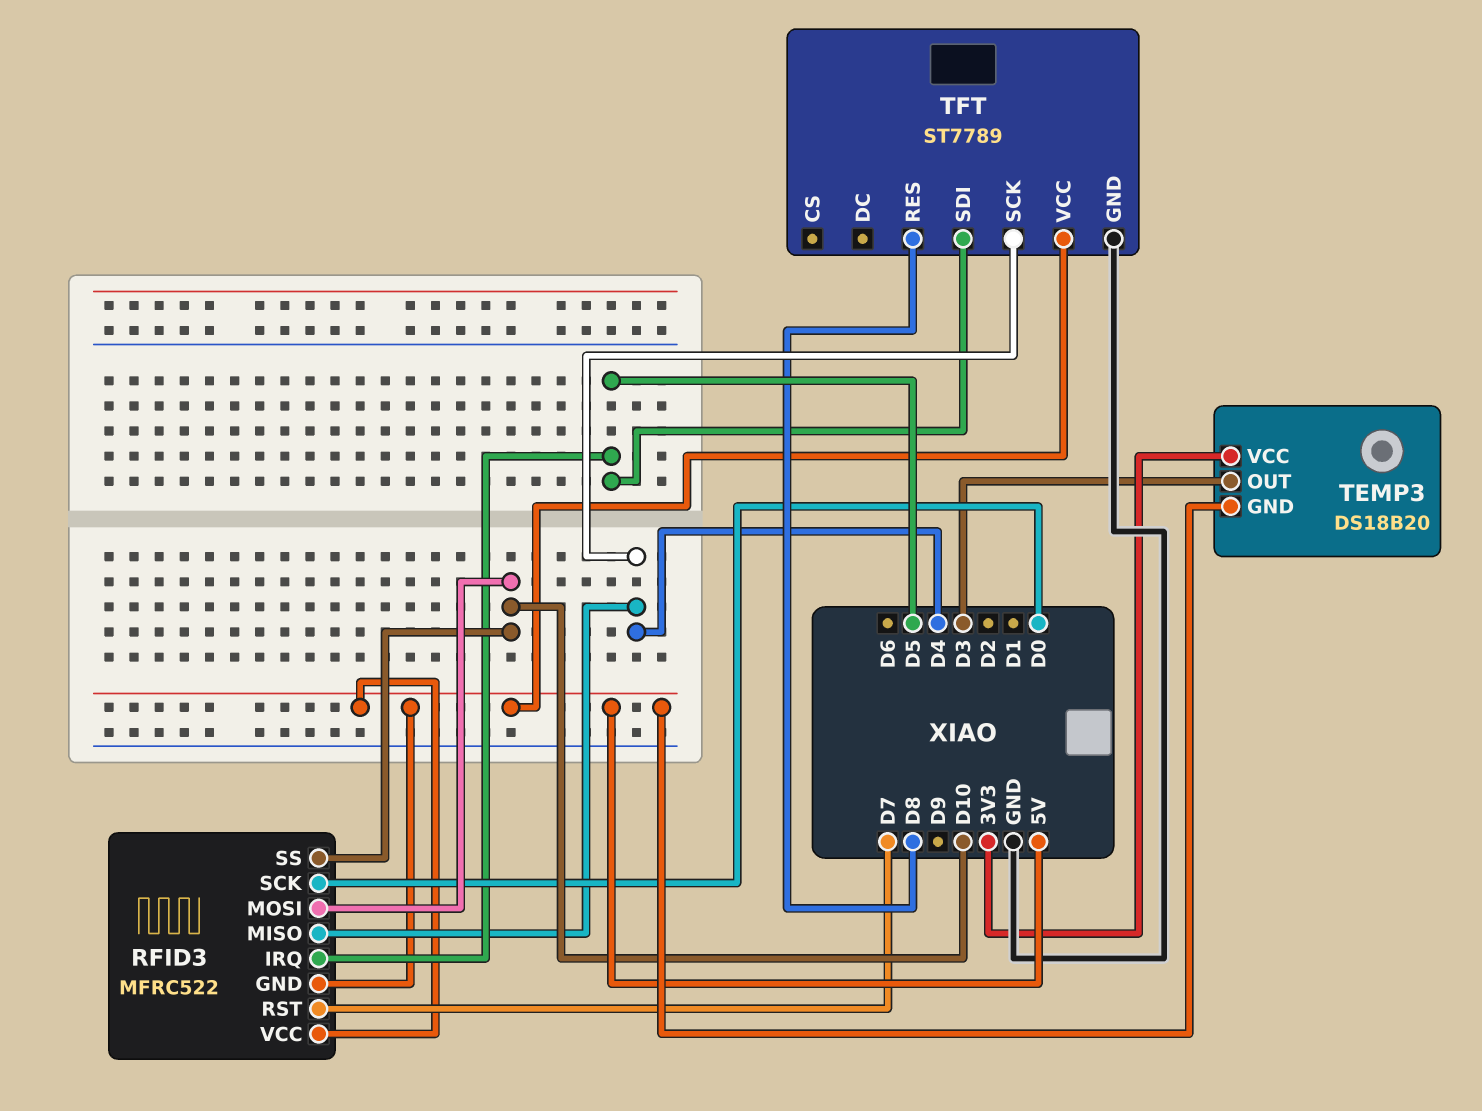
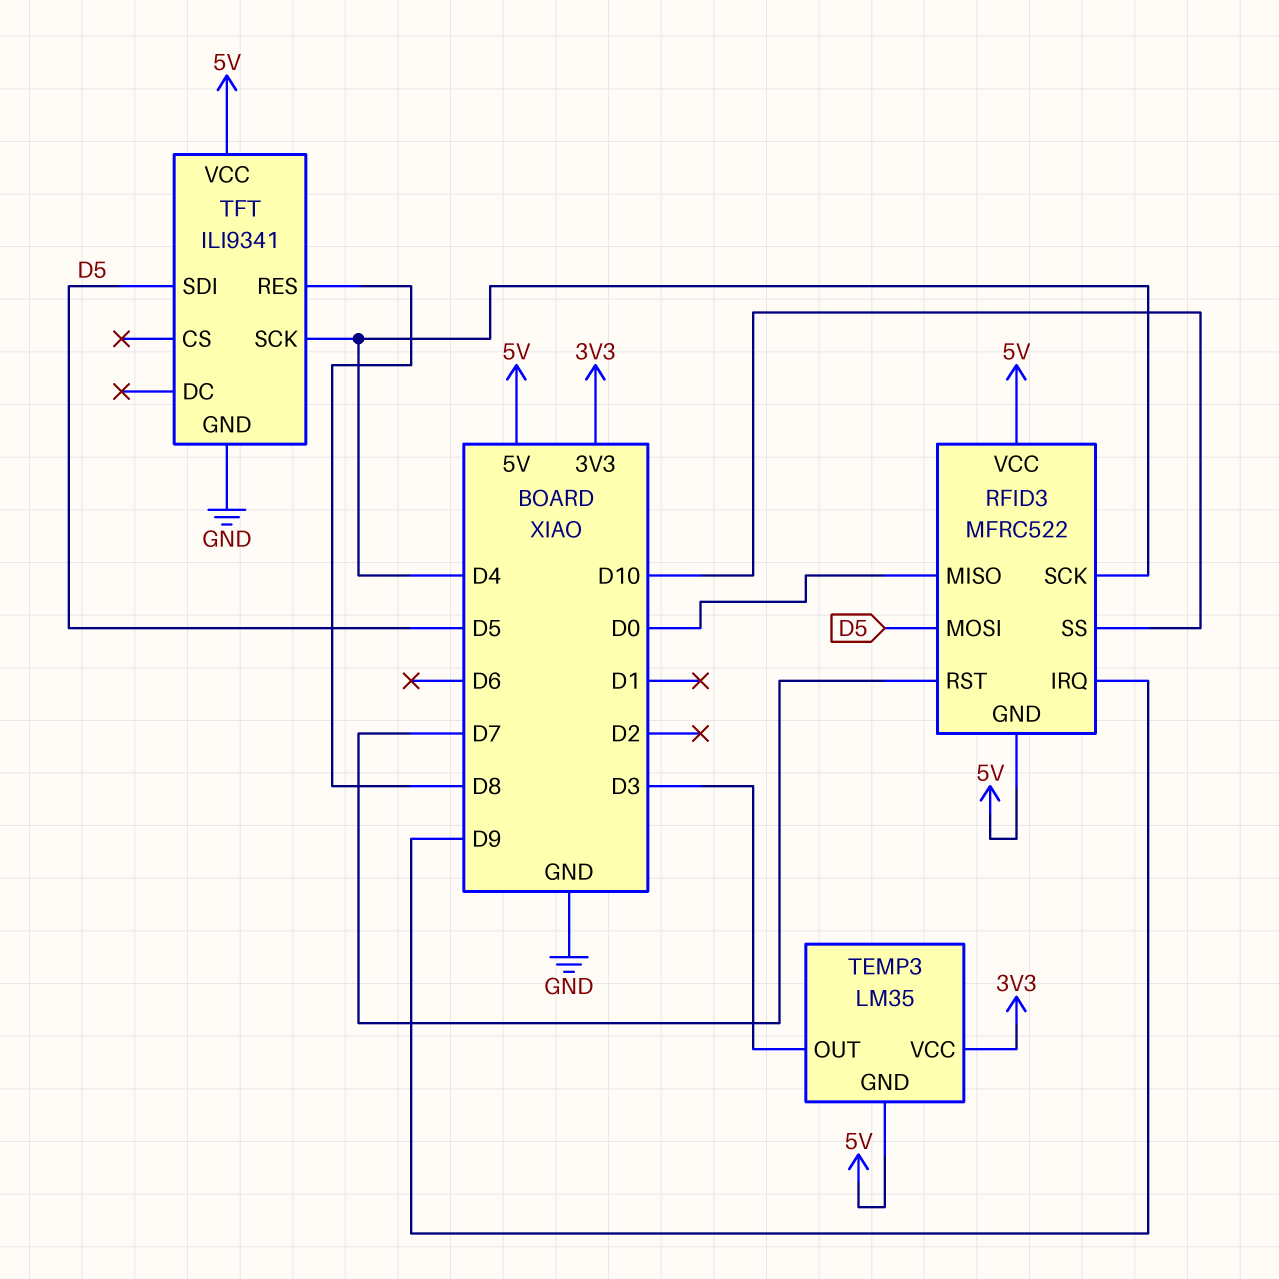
RFID3 pin IRQ: D5 -> D9
RFID3 pin MISO: D4 -> D0
RFID3 pin MOSI: D10 -> D5
RFID3 pin SCK: D0 -> D4
TEMP3: DS18B20 -> LM35
TFT: ST7789 -> ILI9341

